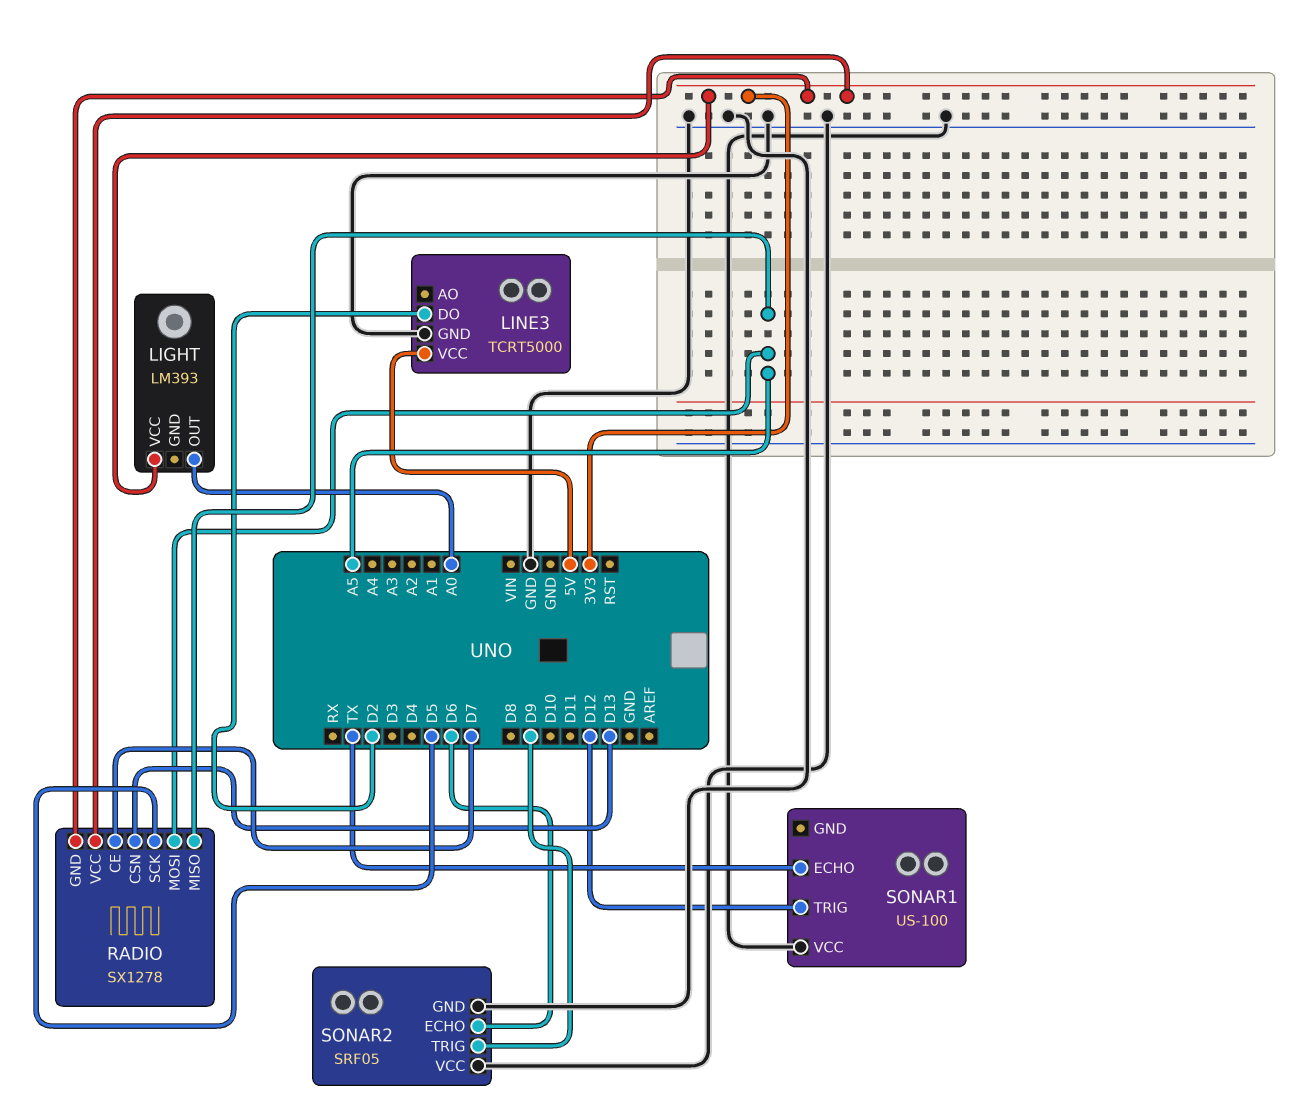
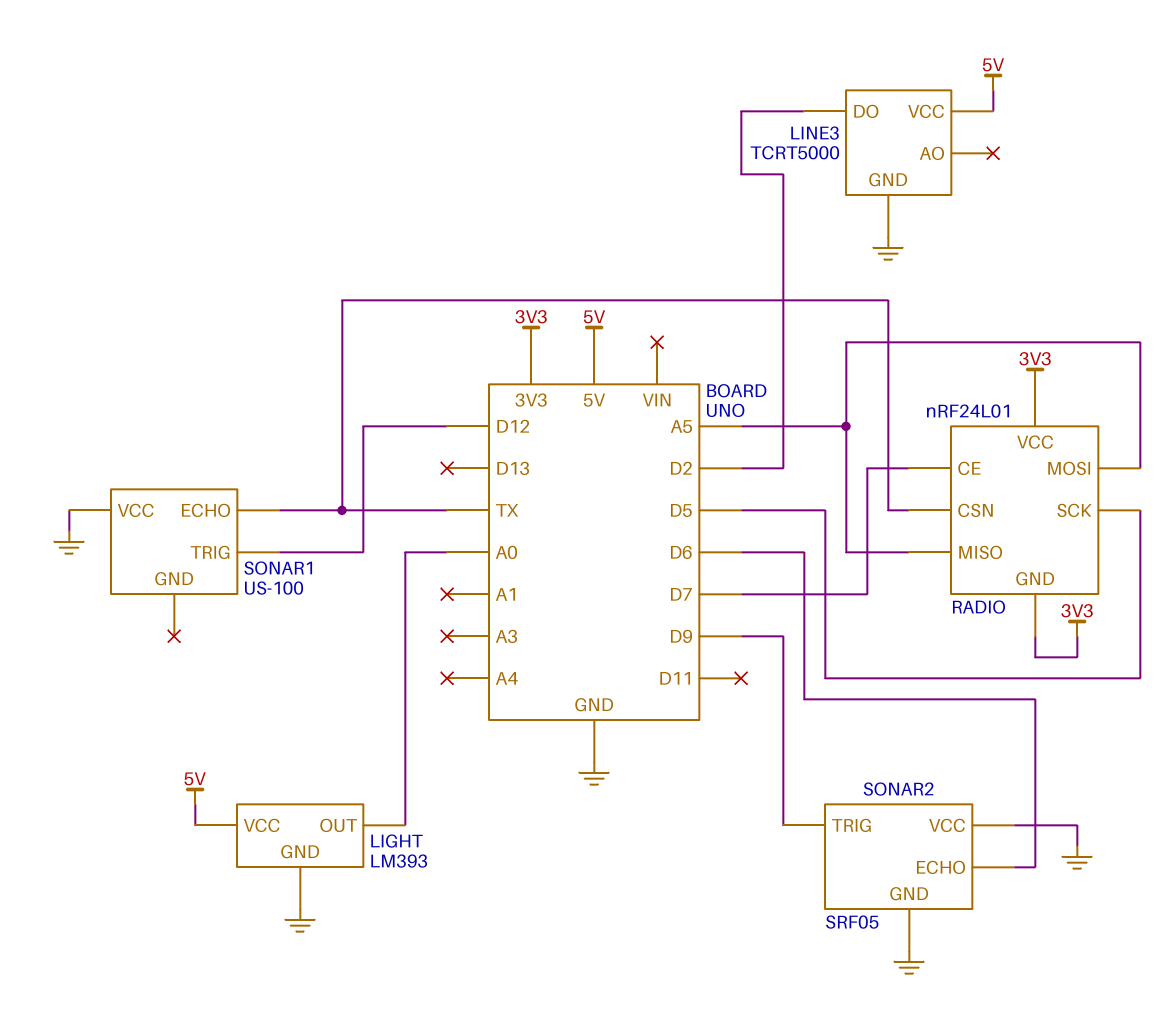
LIGHT pin GND: none -> GND
LIGHT pin VCC: 3V3 -> 5V
RADIO: SX1278 -> nRF24L01
RADIO pin CSN: D13 -> TX

